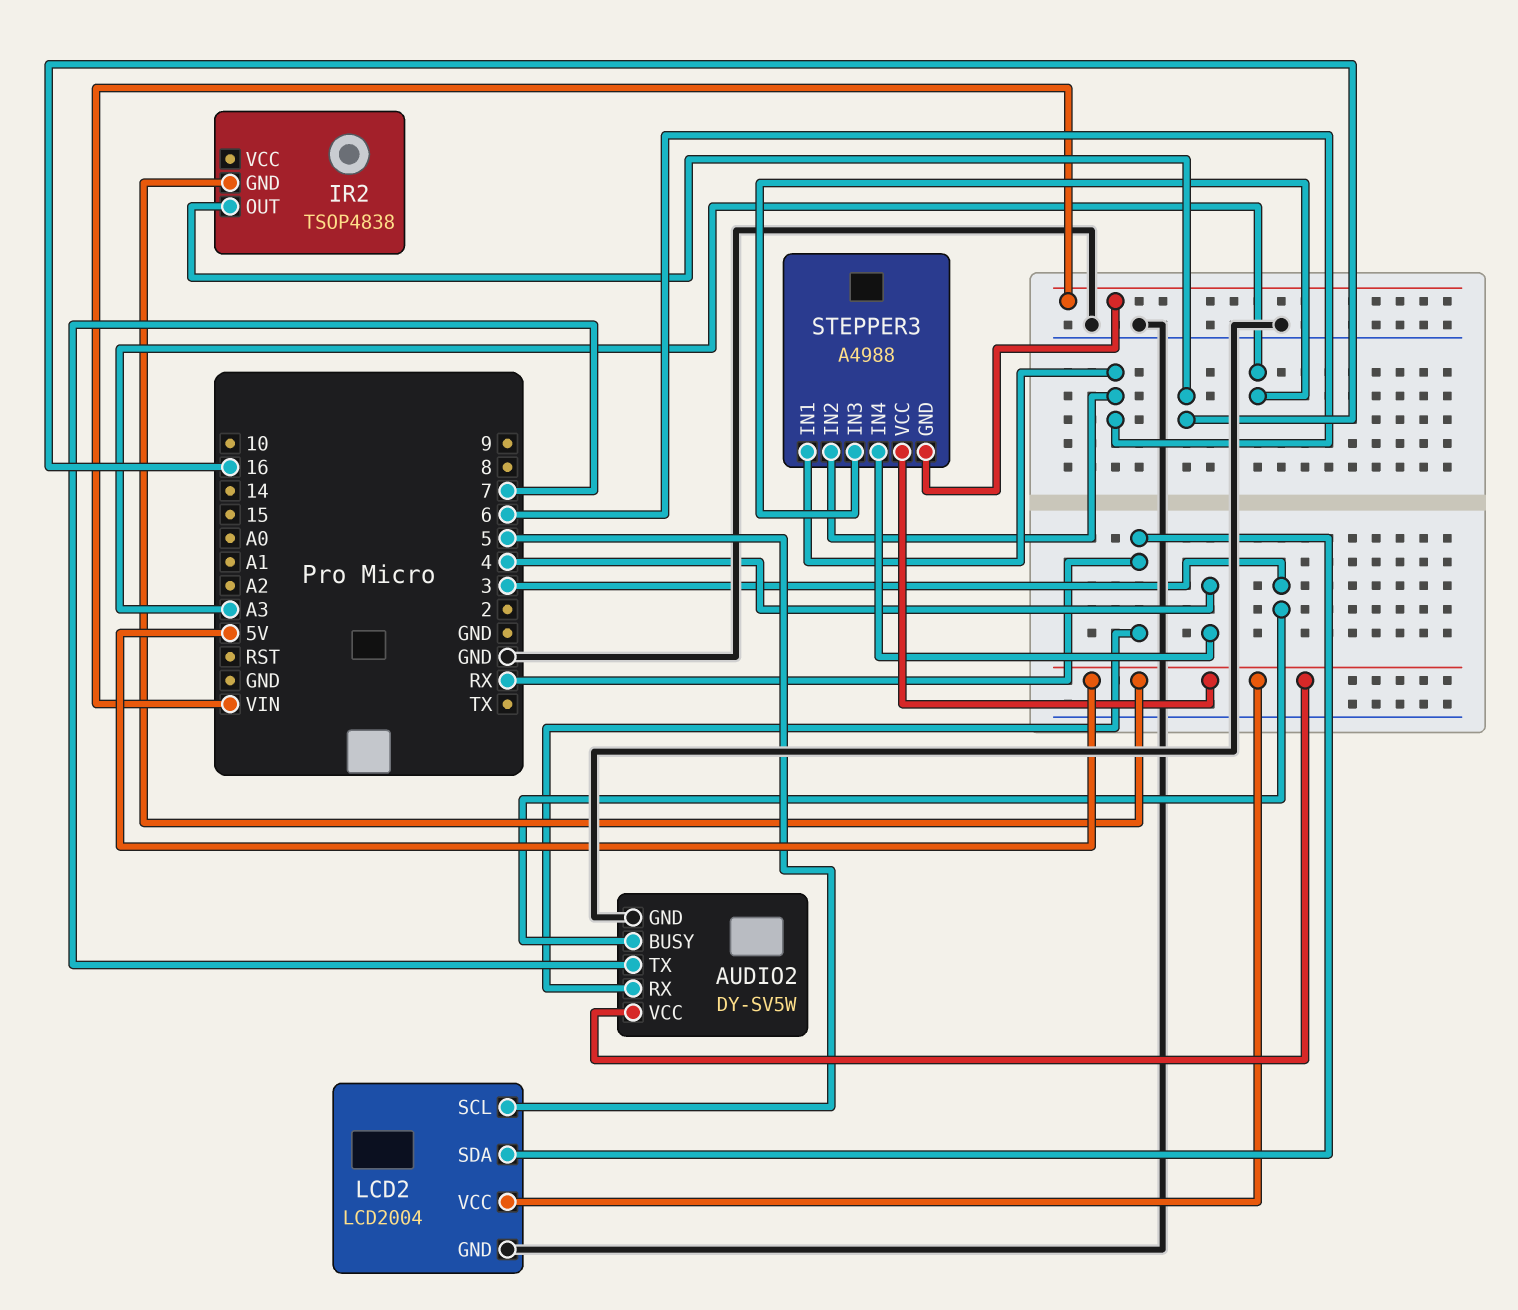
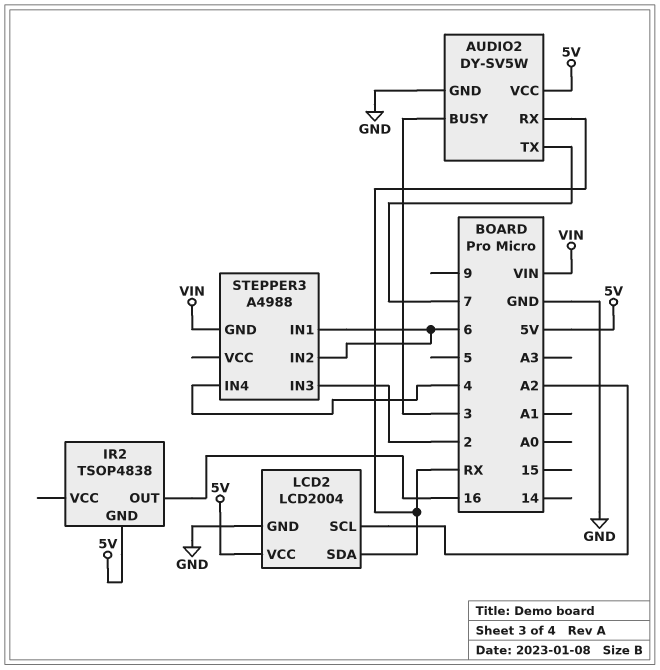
LCD2 pin SCL: 5 -> A2
STEPPER3 pin IN3: A3 -> 2
STEPPER3 pin VCC: 5V -> none

